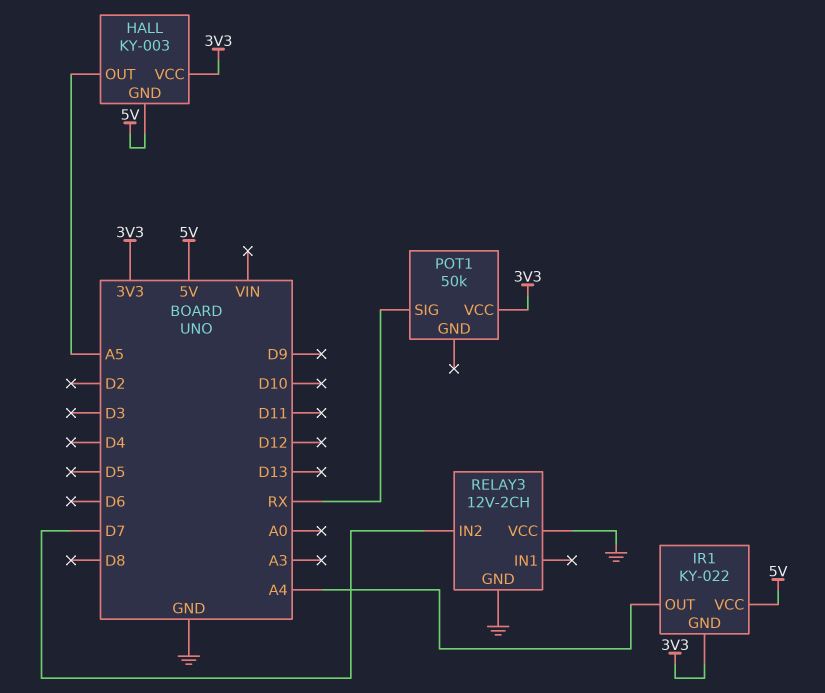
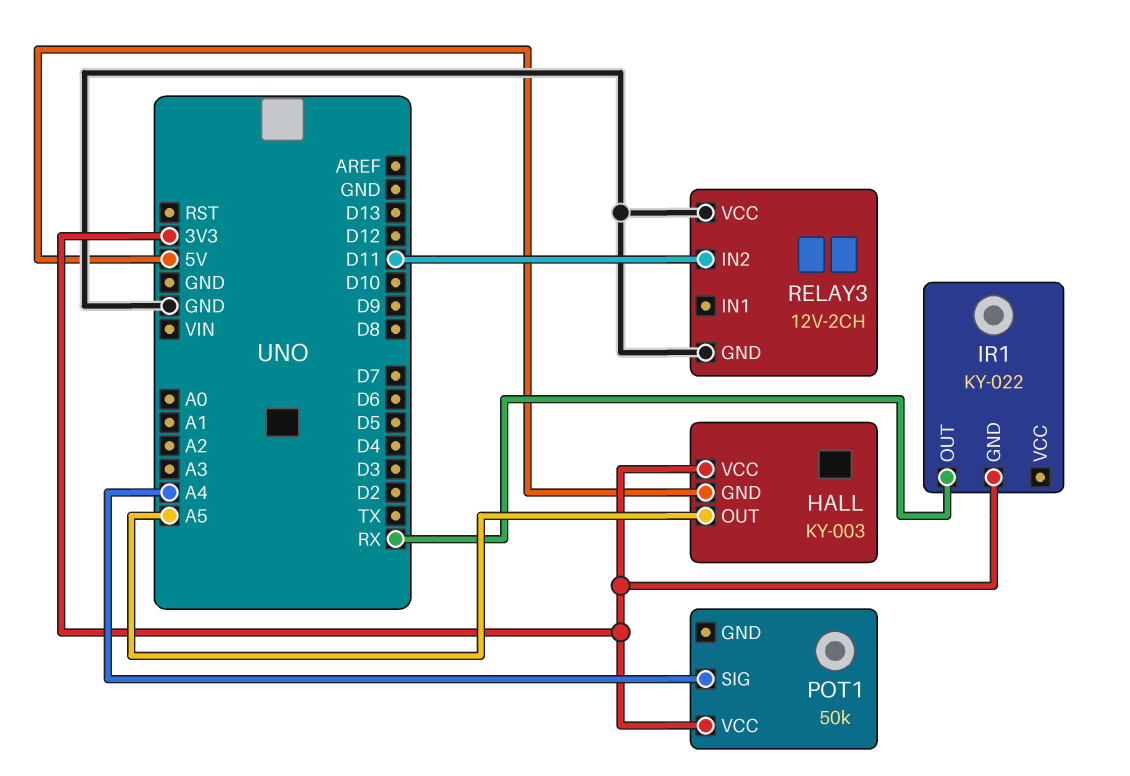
IR1 pin OUT: A4 -> RX
IR1 pin VCC: 5V -> none
POT1 pin SIG: RX -> A4
RELAY3 pin IN2: D7 -> D11

